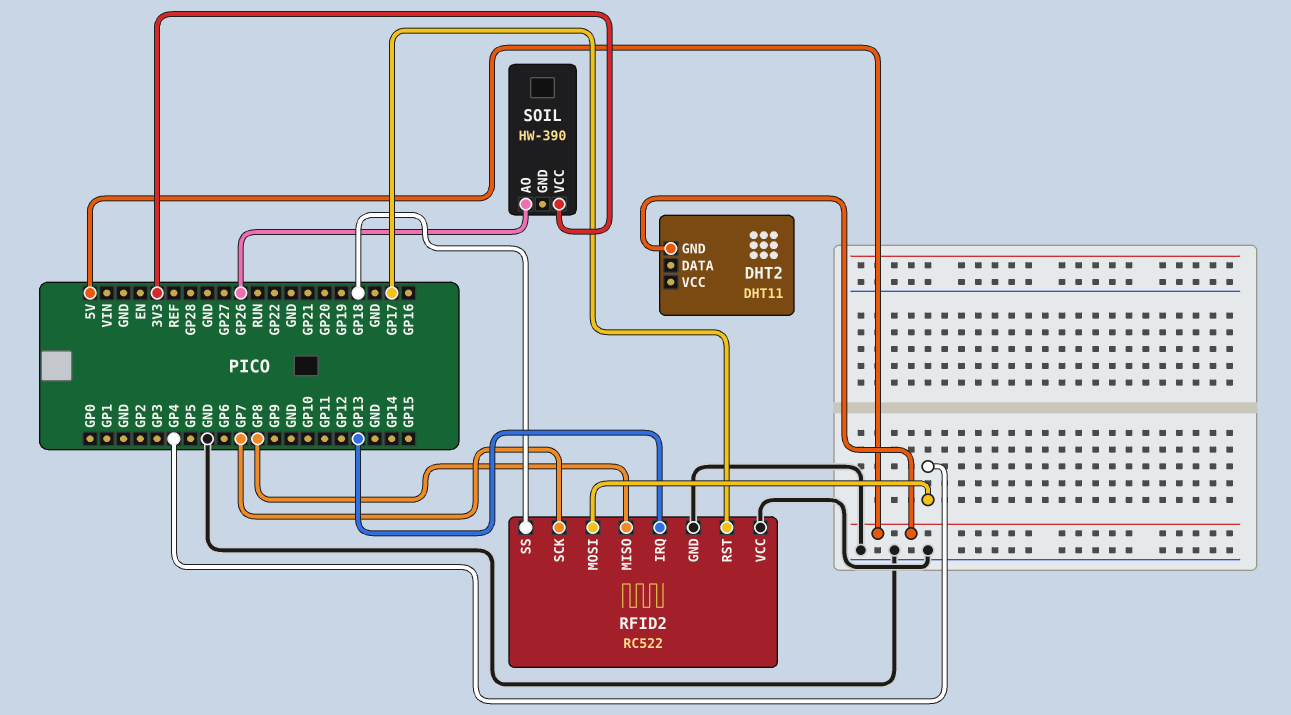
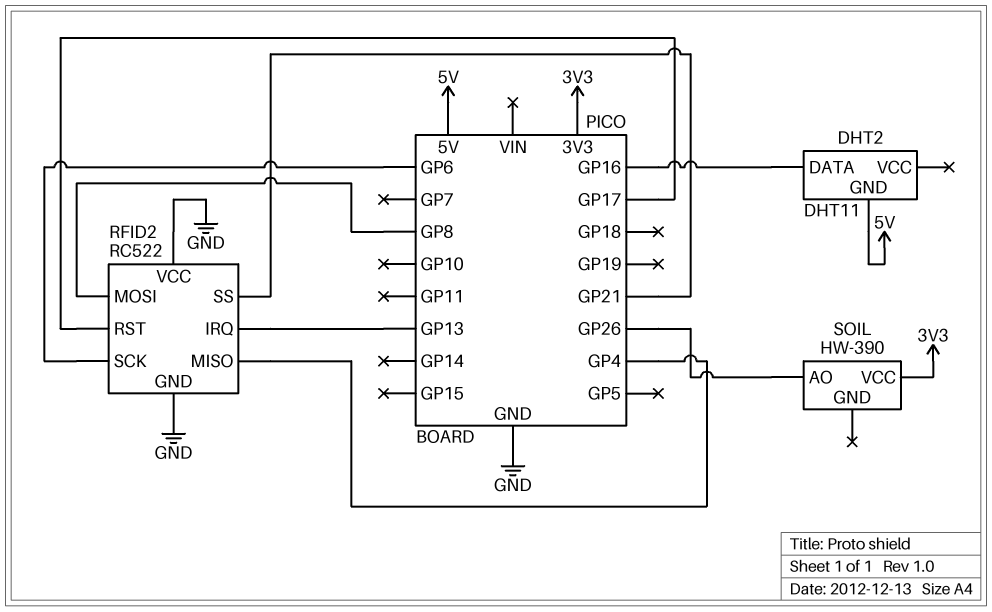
DHT2 pin DATA: none -> GP16
RFID2 pin MISO: GP8 -> GP4
RFID2 pin MOSI: GP4 -> GP8
RFID2 pin SCK: GP7 -> GP6
RFID2 pin SS: GP18 -> GP21

